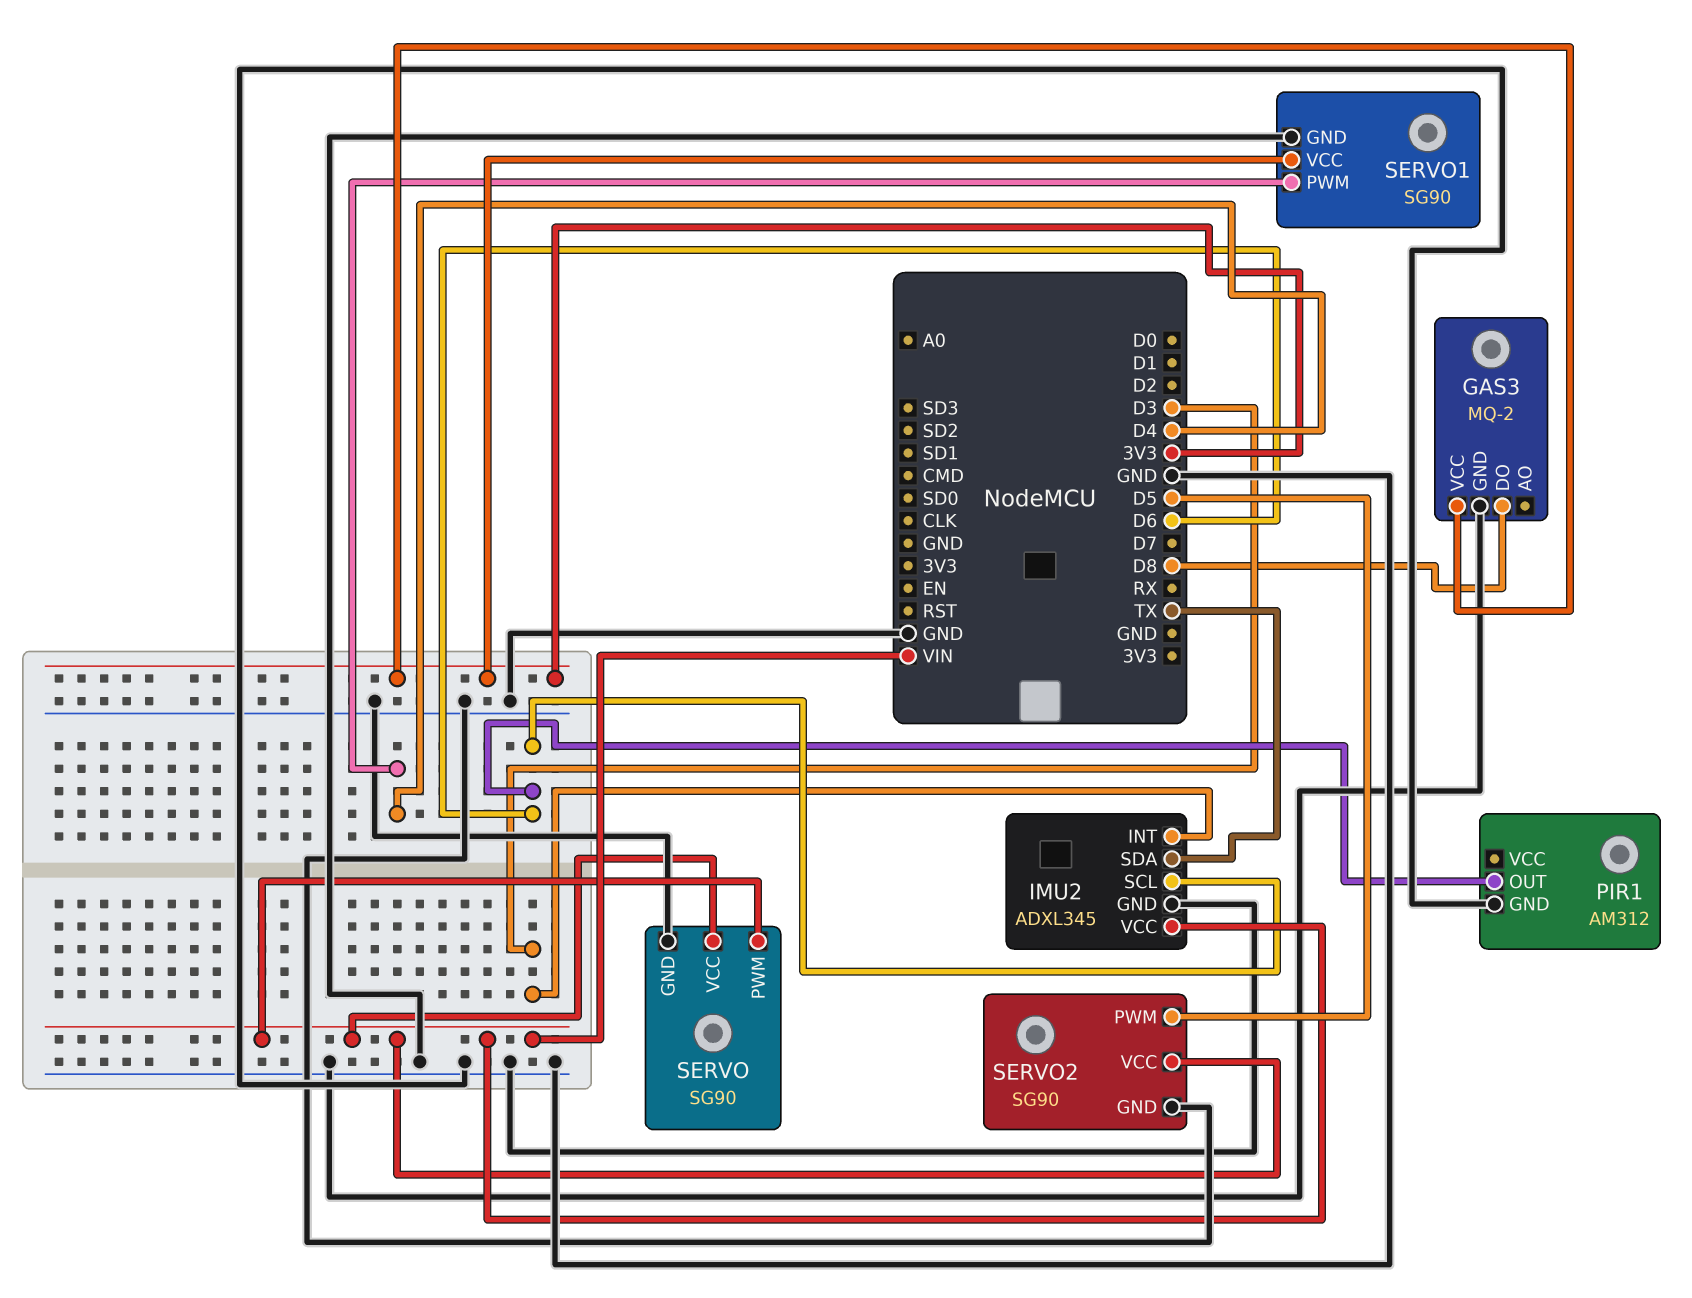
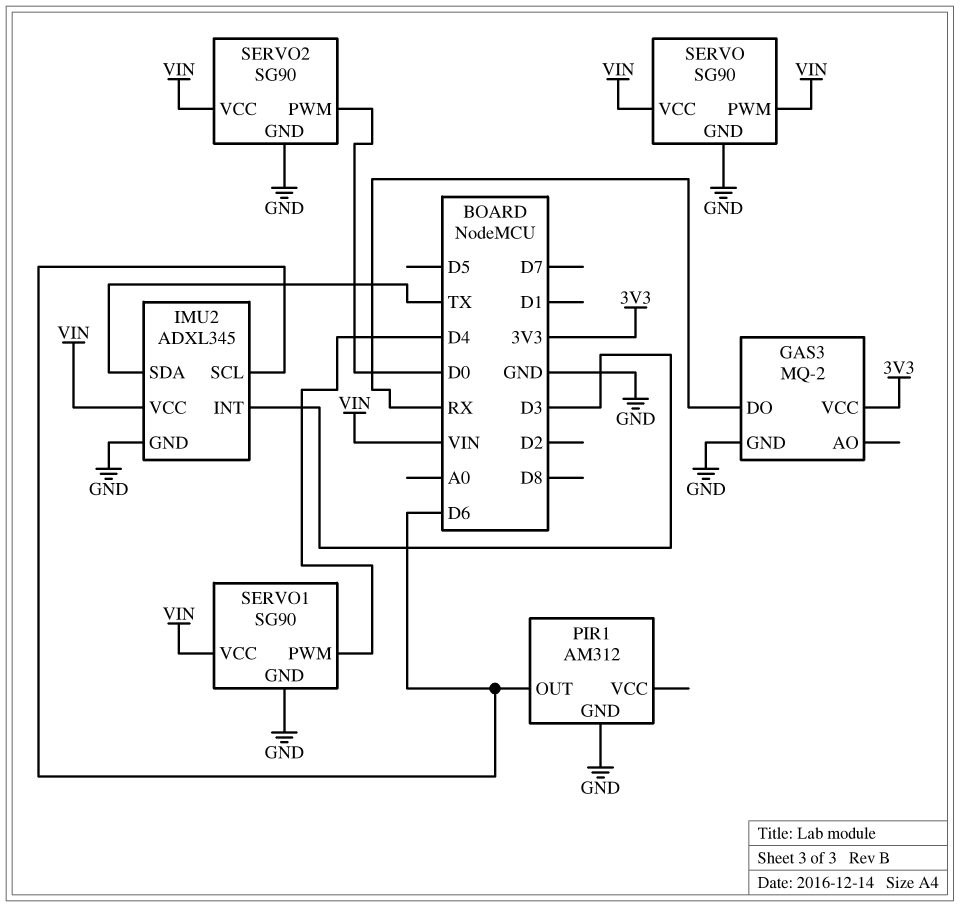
GAS3 pin DO: D8 -> RX
SERVO1 pin VCC: 3V3 -> VIN
SERVO2 pin PWM: D5 -> D0

